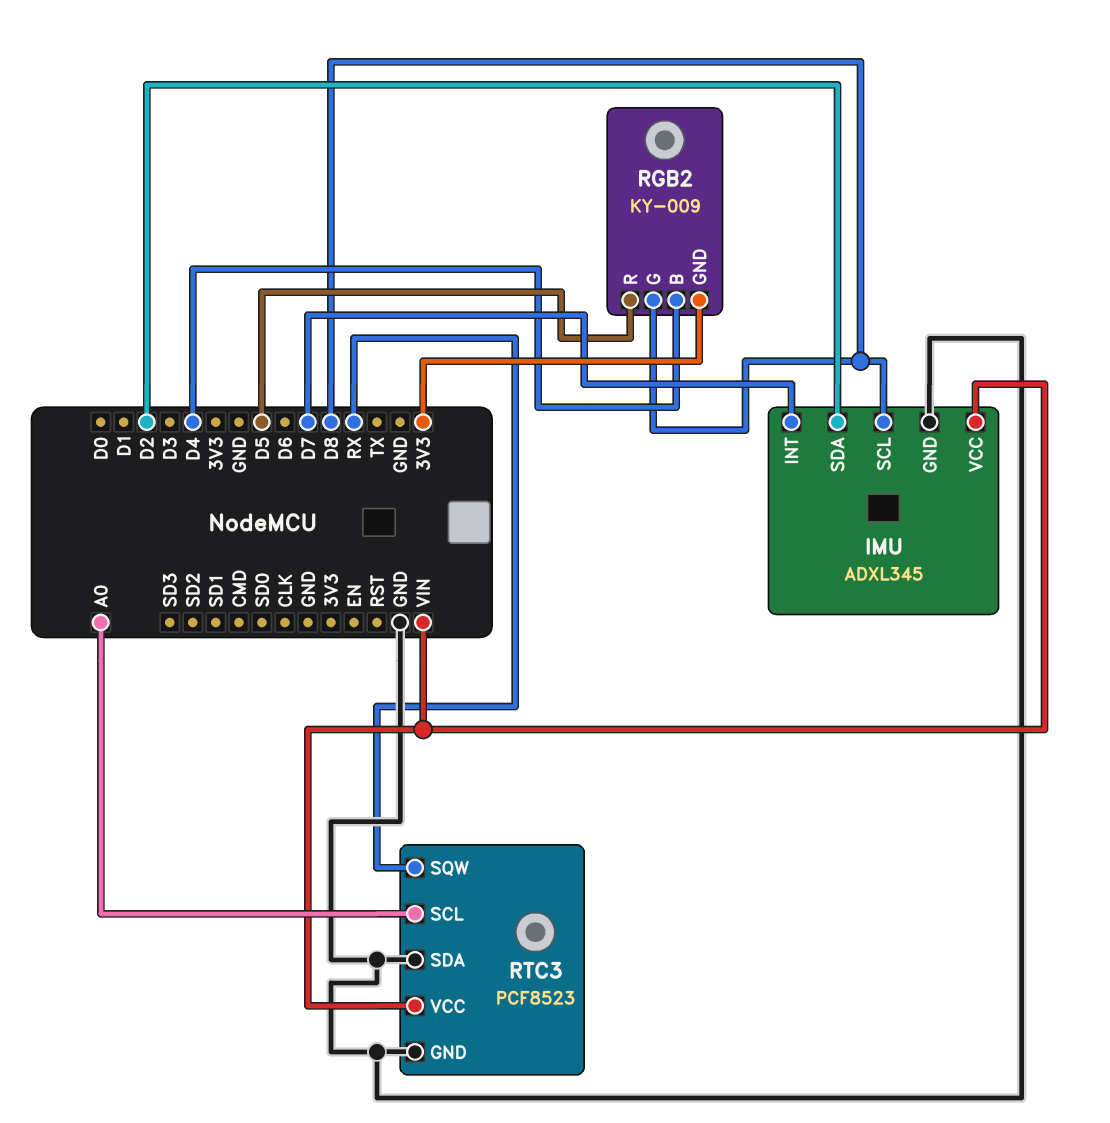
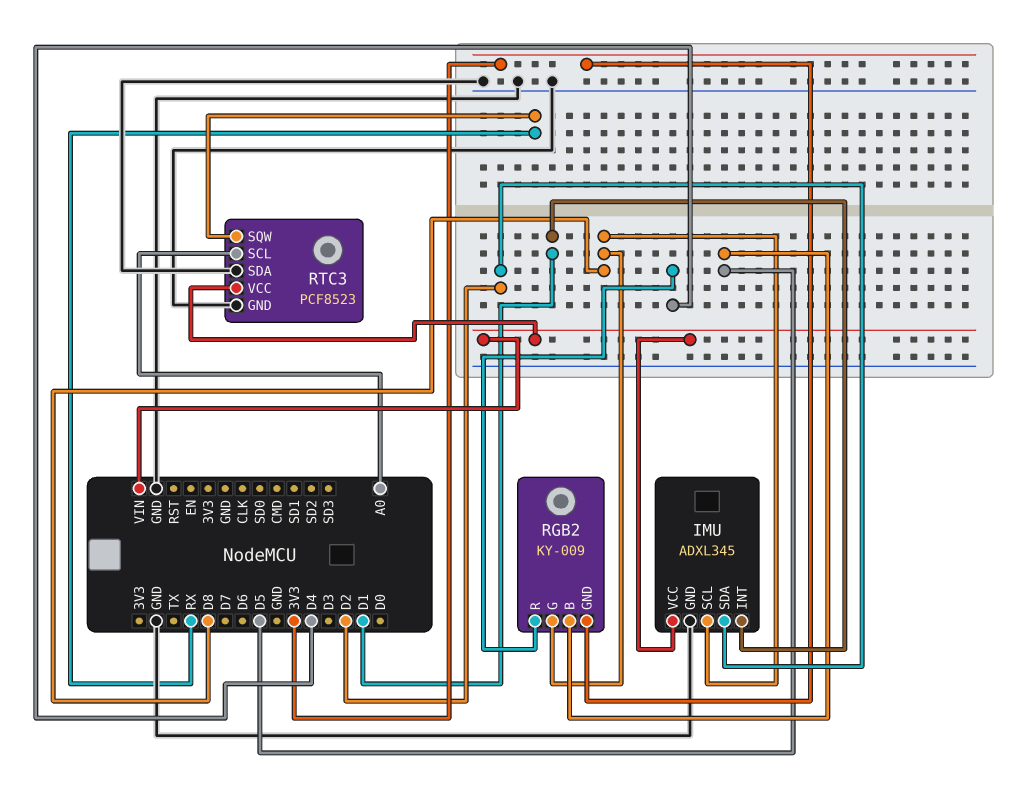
IMU pin INT: D7 -> D1
RGB2 pin B: D4 -> D5
RGB2 pin R: D5 -> D4

